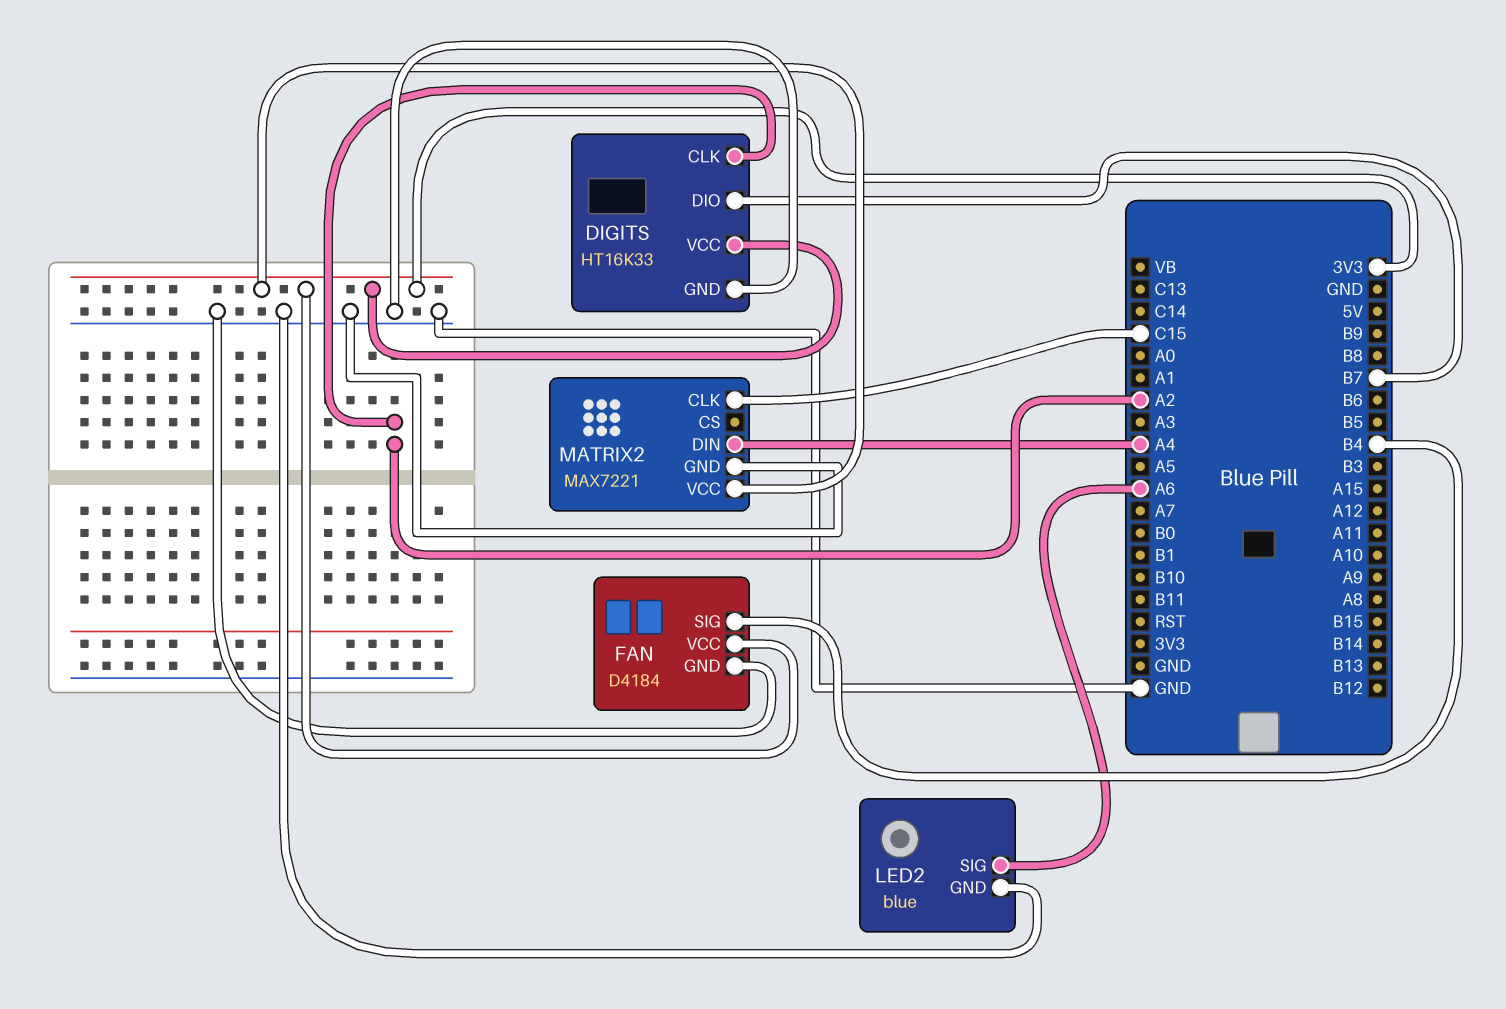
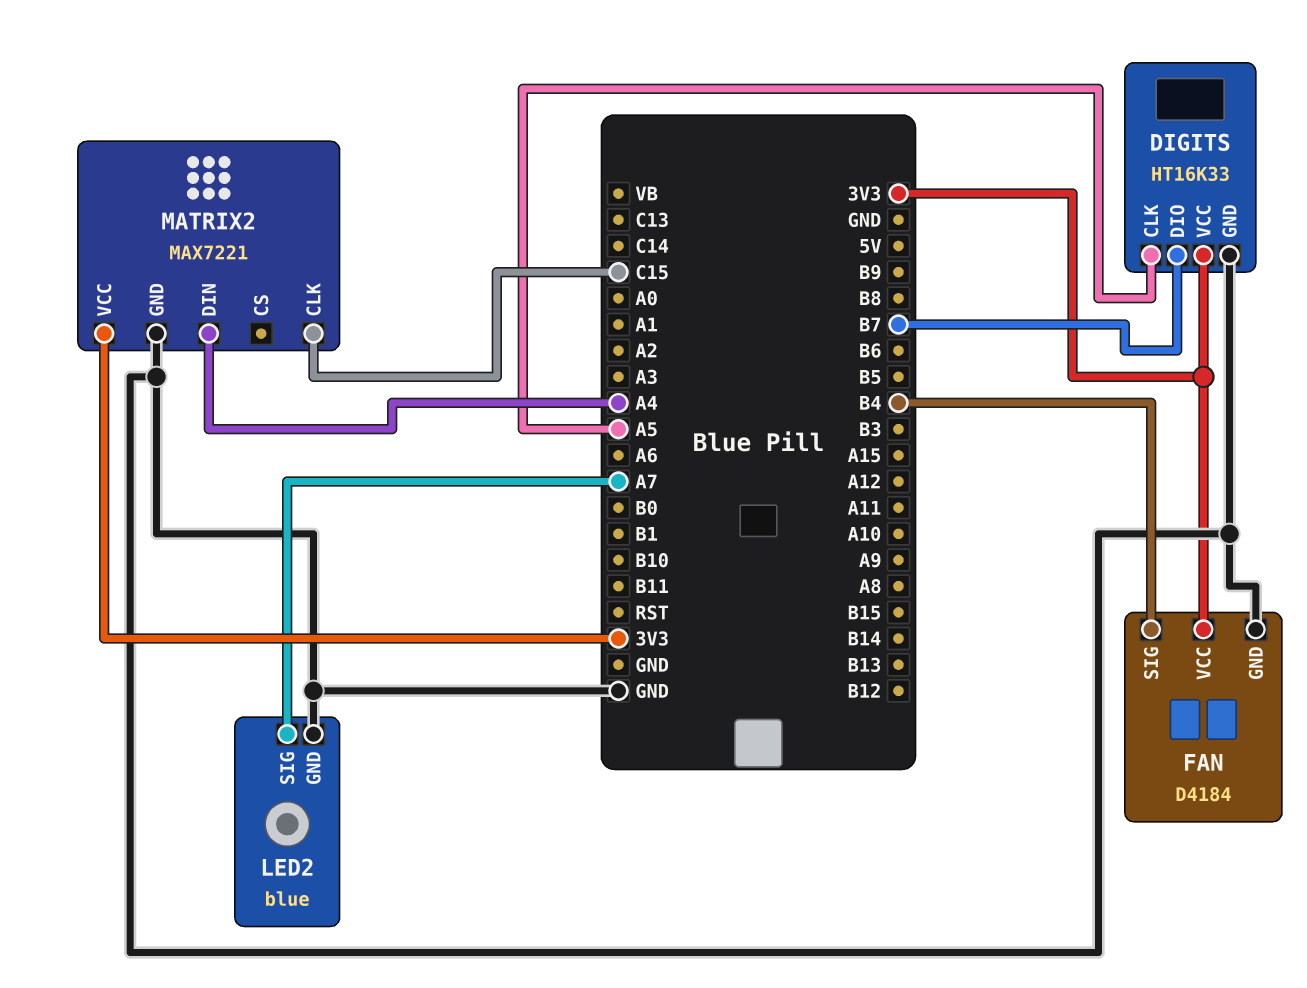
DIGITS pin CLK: A2 -> A5
LED2 pin SIG: A6 -> A7

